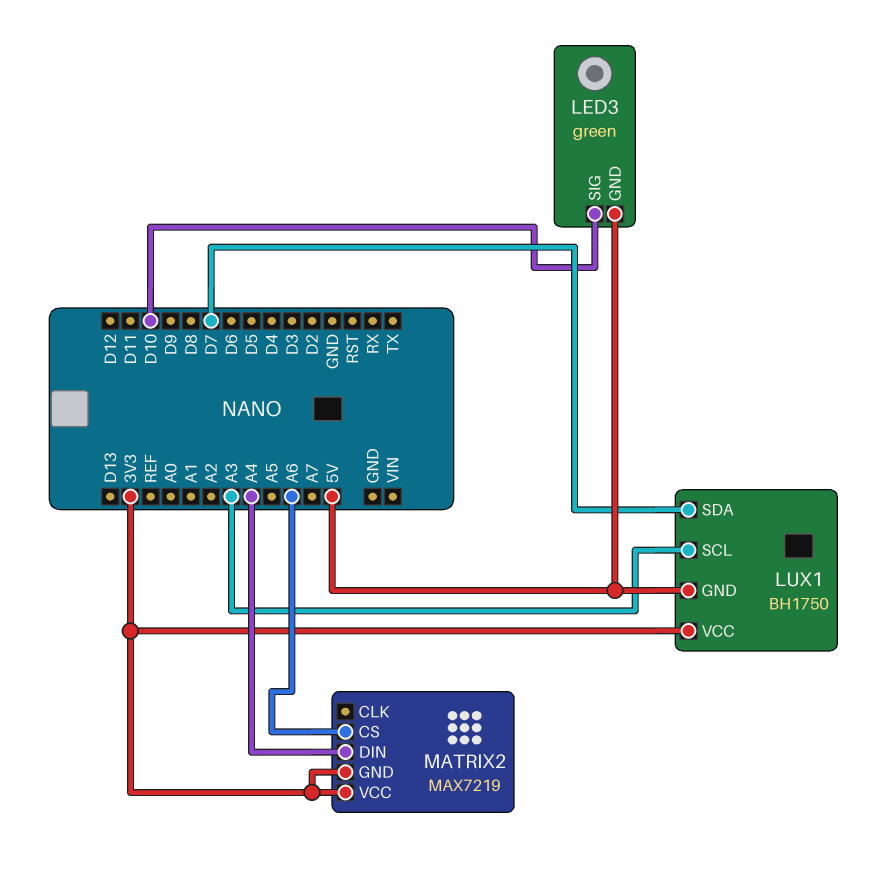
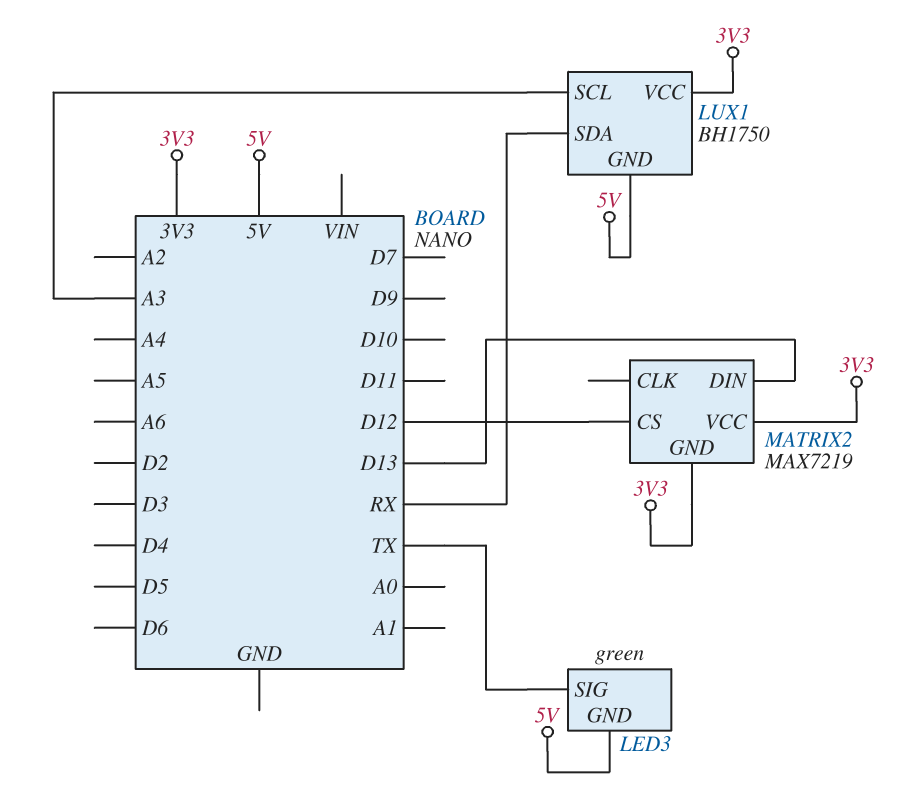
LED3 pin SIG: D10 -> TX
LUX1 pin SDA: D7 -> RX
MATRIX2 pin CS: A6 -> D12
MATRIX2 pin DIN: A4 -> D13

